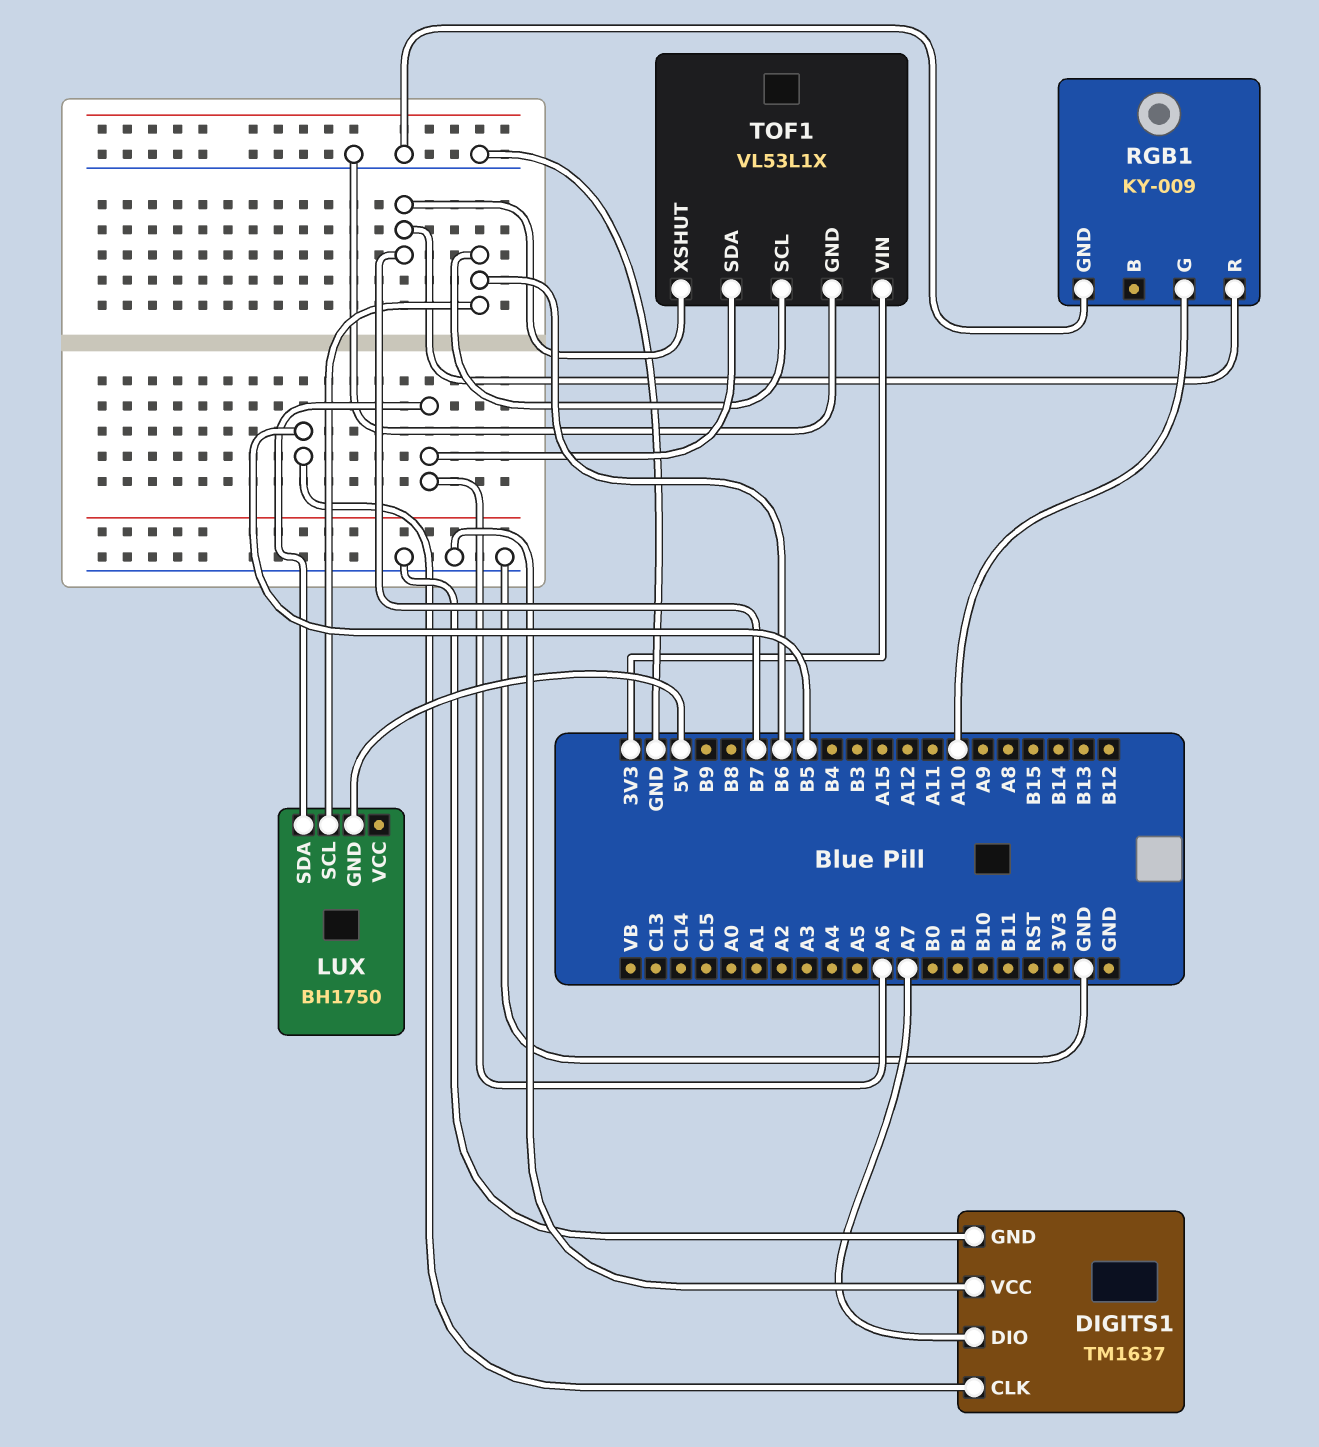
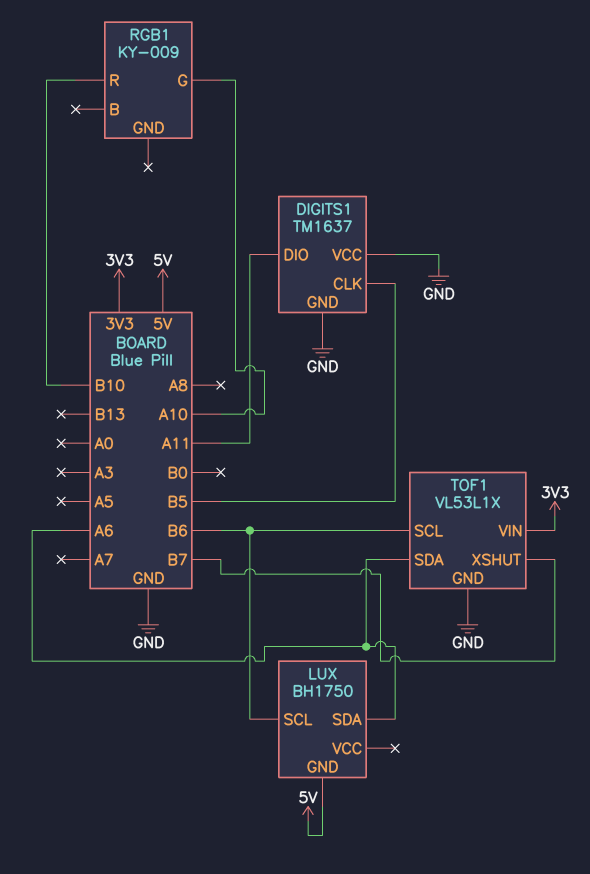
DIGITS1 pin DIO: A7 -> A11
RGB1 pin GND: GND -> none
RGB1 pin R: B7 -> B10

